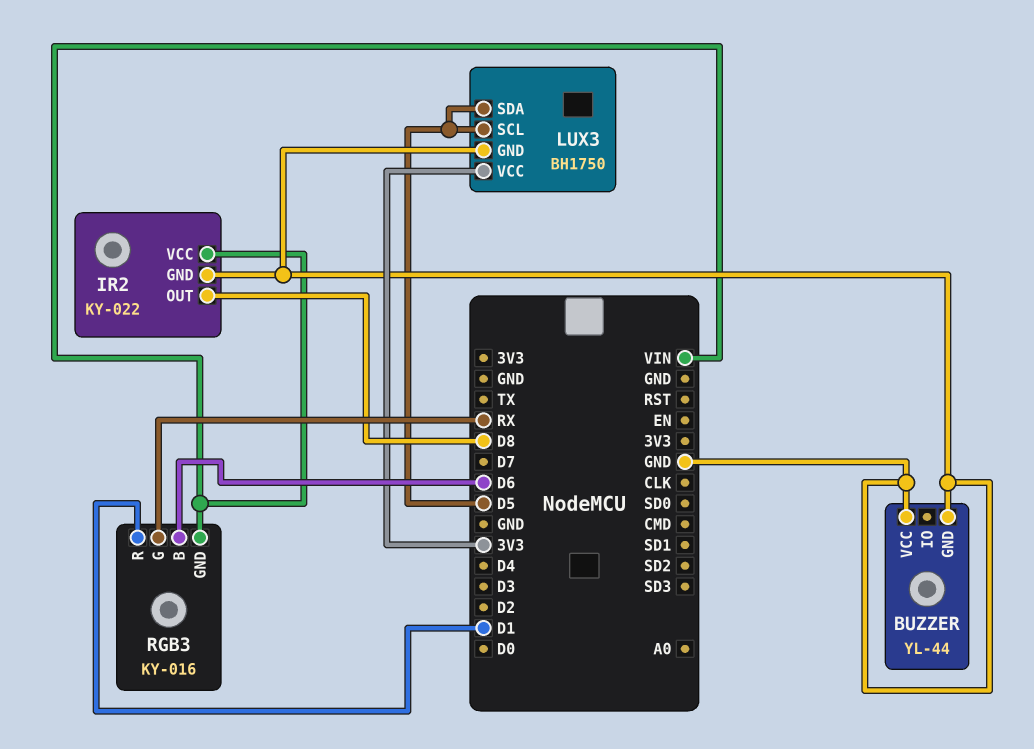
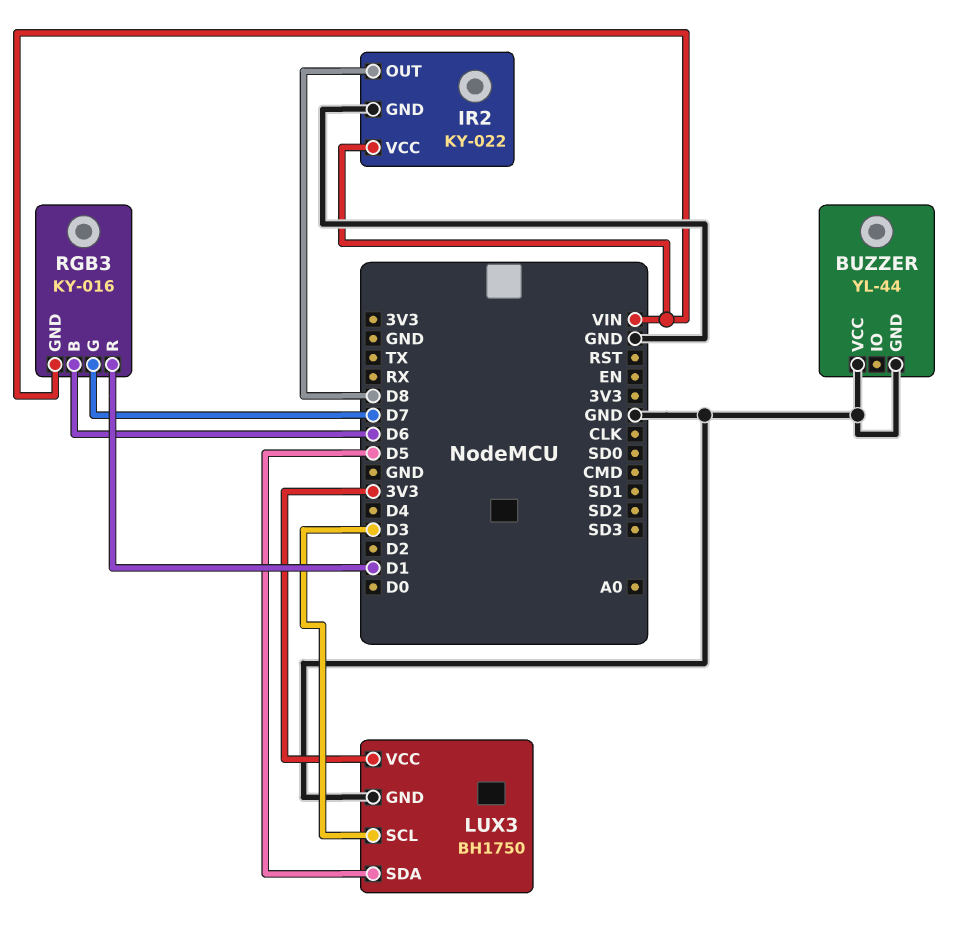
LUX3 pin SCL: D5 -> D3
RGB3 pin G: RX -> D7

